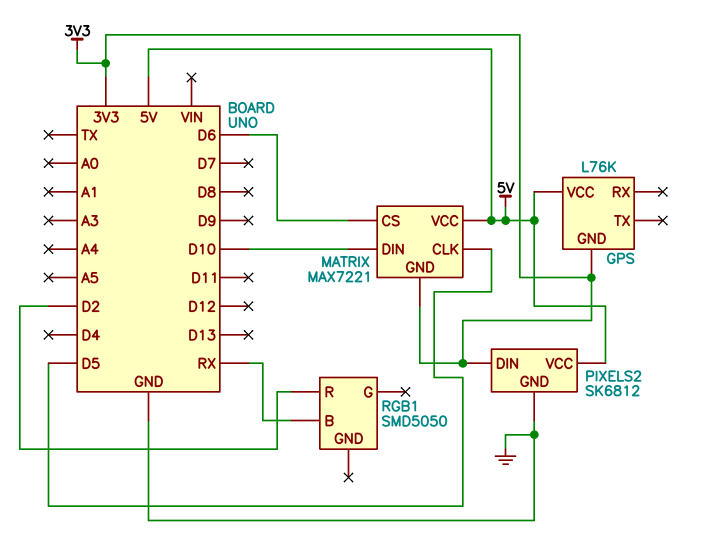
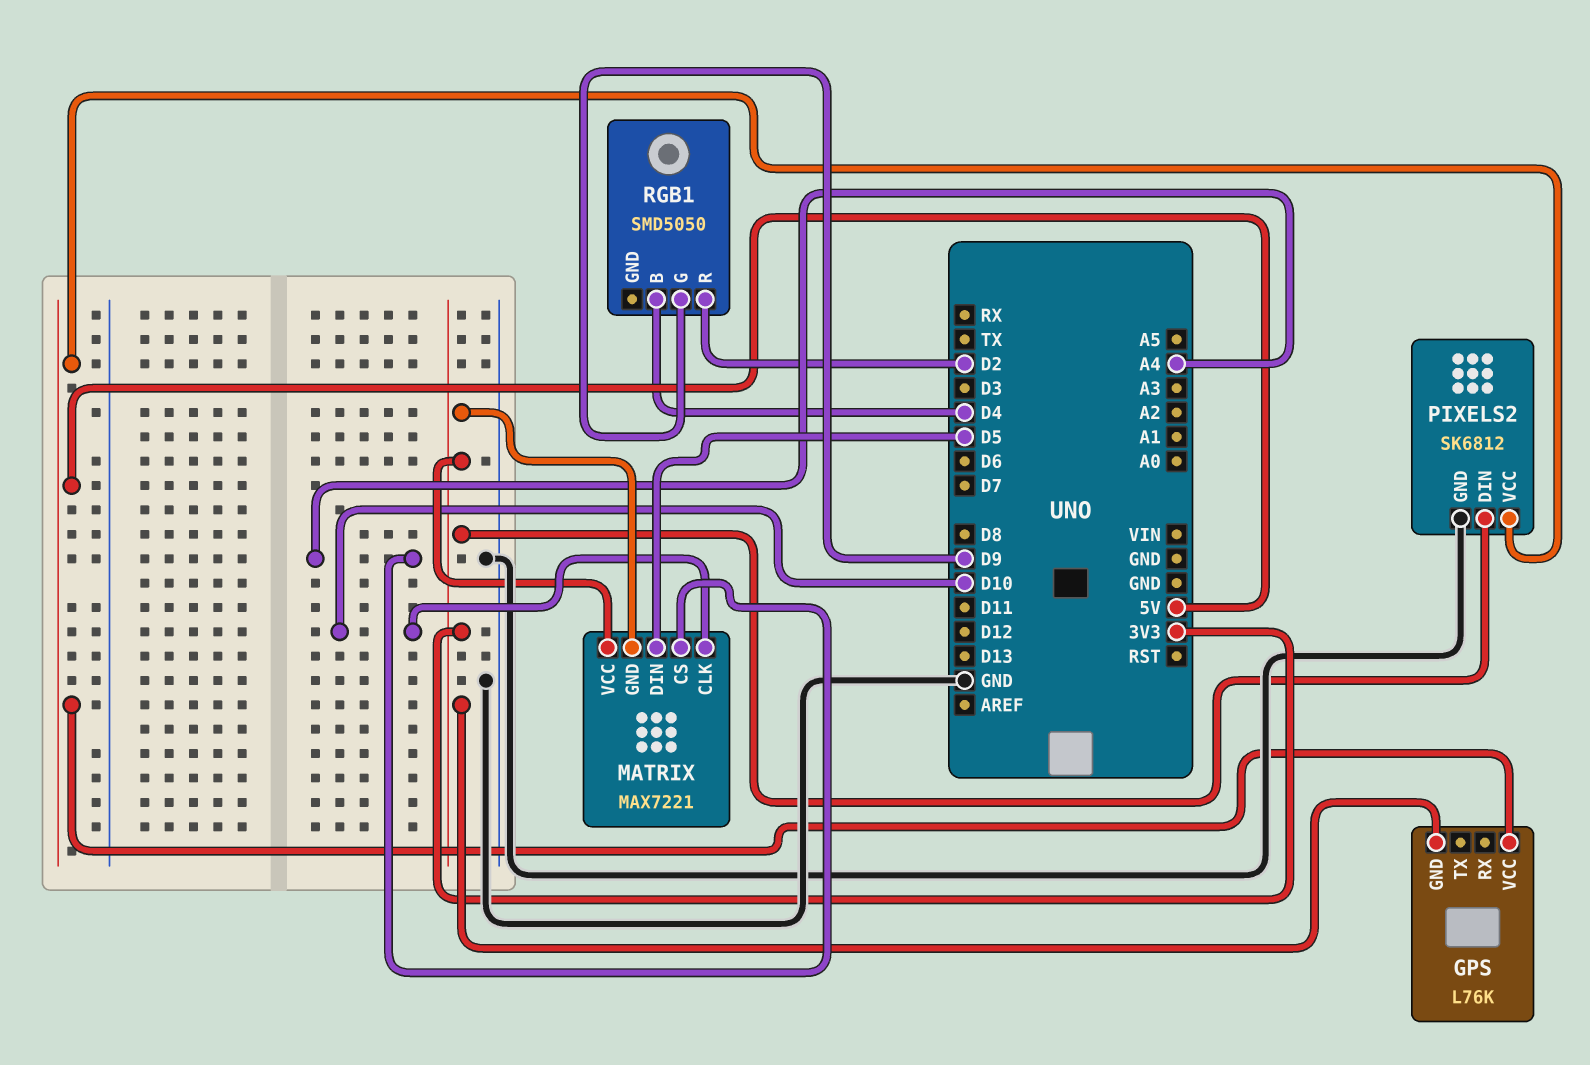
MATRIX pin CLK: D5 -> D10
MATRIX pin CS: D6 -> A4
MATRIX pin DIN: D10 -> D5
MATRIX pin VCC: 5V -> 3V3
RGB1 pin B: RX -> D4
RGB1 pin G: none -> D9

